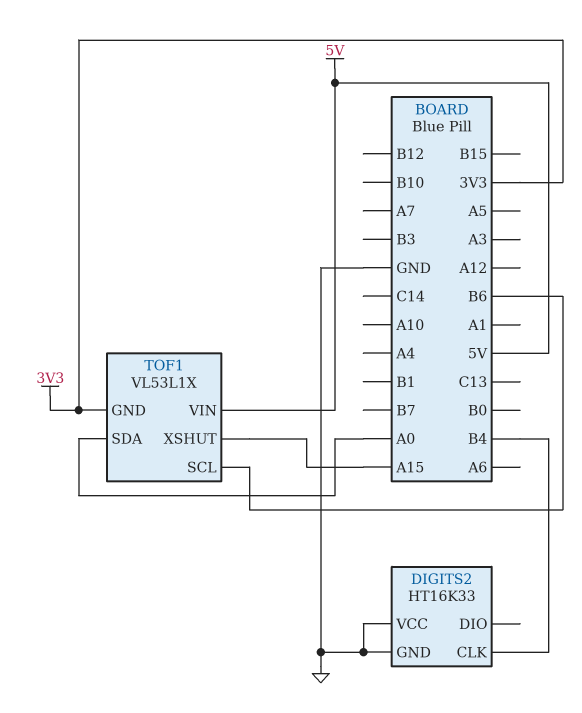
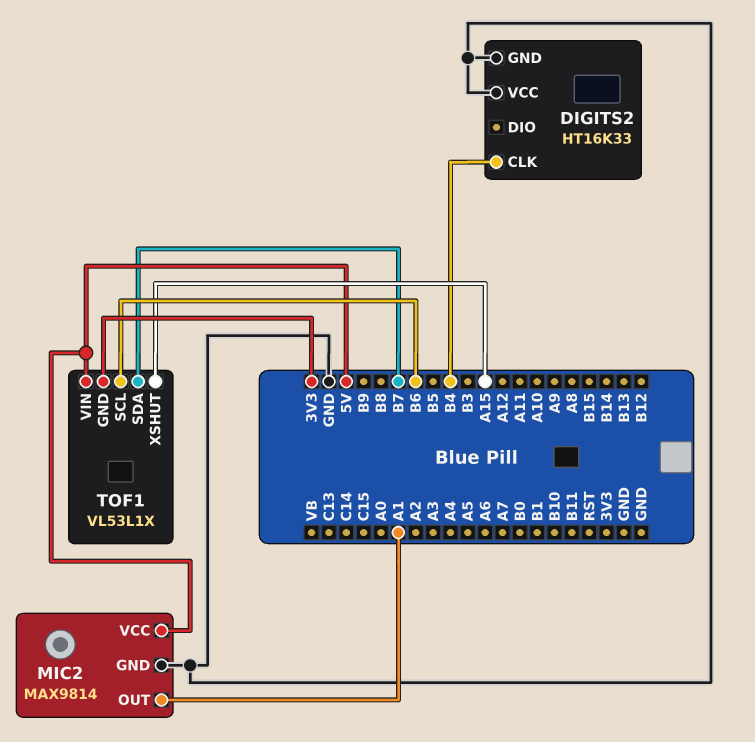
MIC2: none -> MAX9814
MIC2 pin GND: none -> GND
MIC2 pin OUT: none -> A1
MIC2 pin VCC: none -> 5V
TOF1 pin SDA: A0 -> B7

